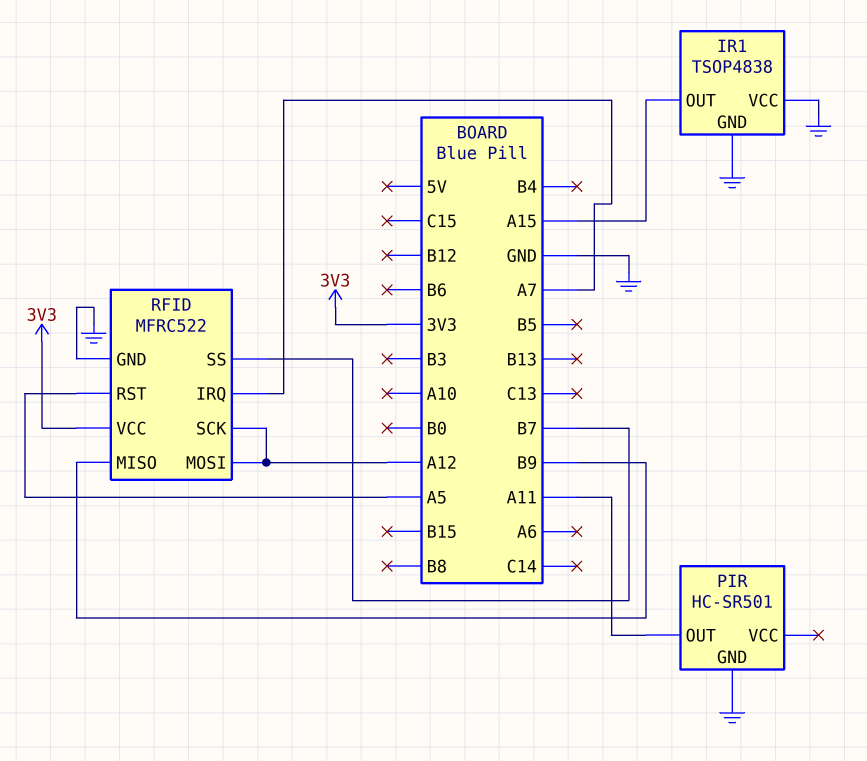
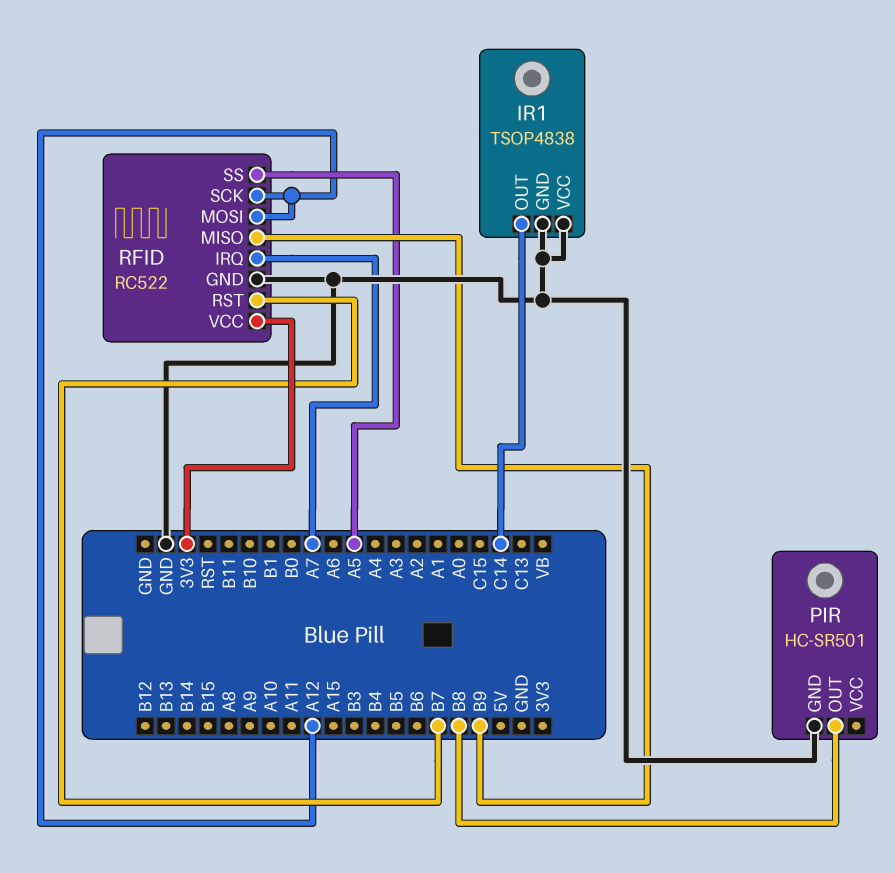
IR1 pin OUT: A15 -> C14
PIR pin OUT: A11 -> B8
RFID: MFRC522 -> RC522
RFID pin RST: A5 -> B7
RFID pin SS: B7 -> A5

